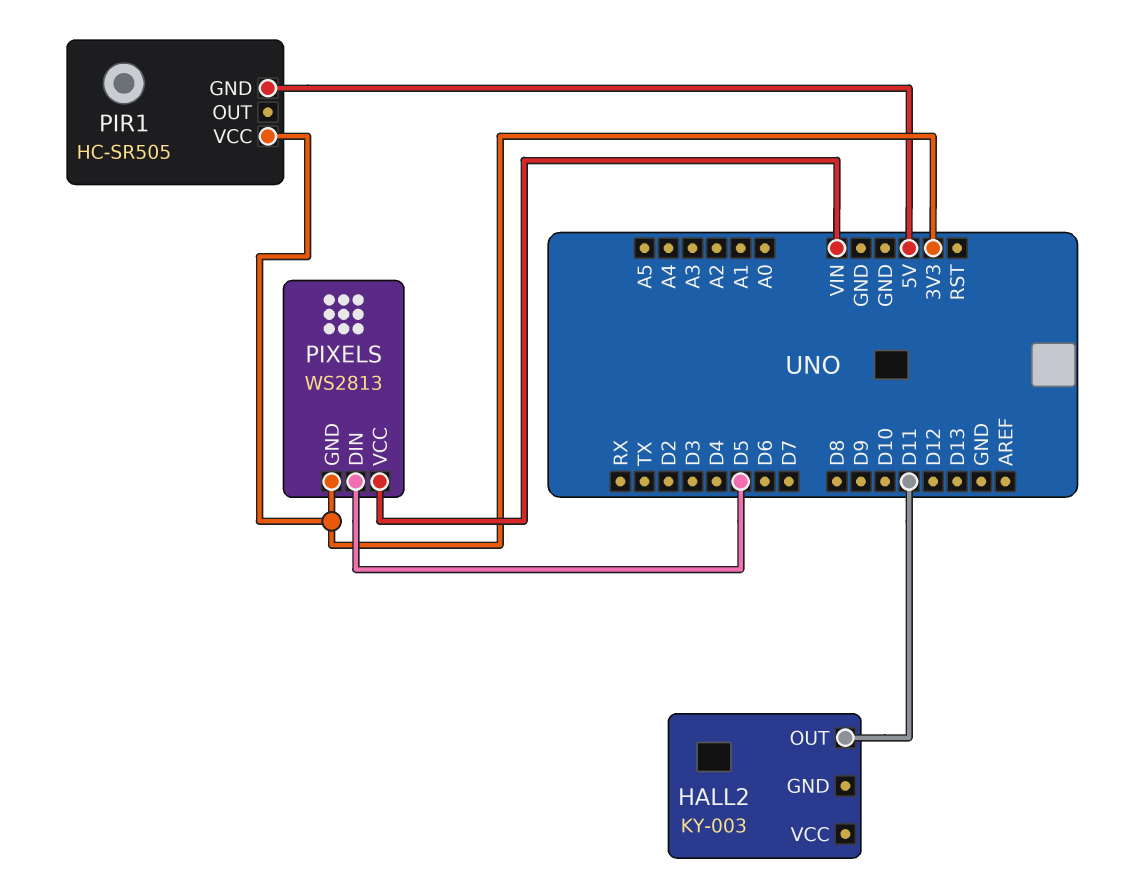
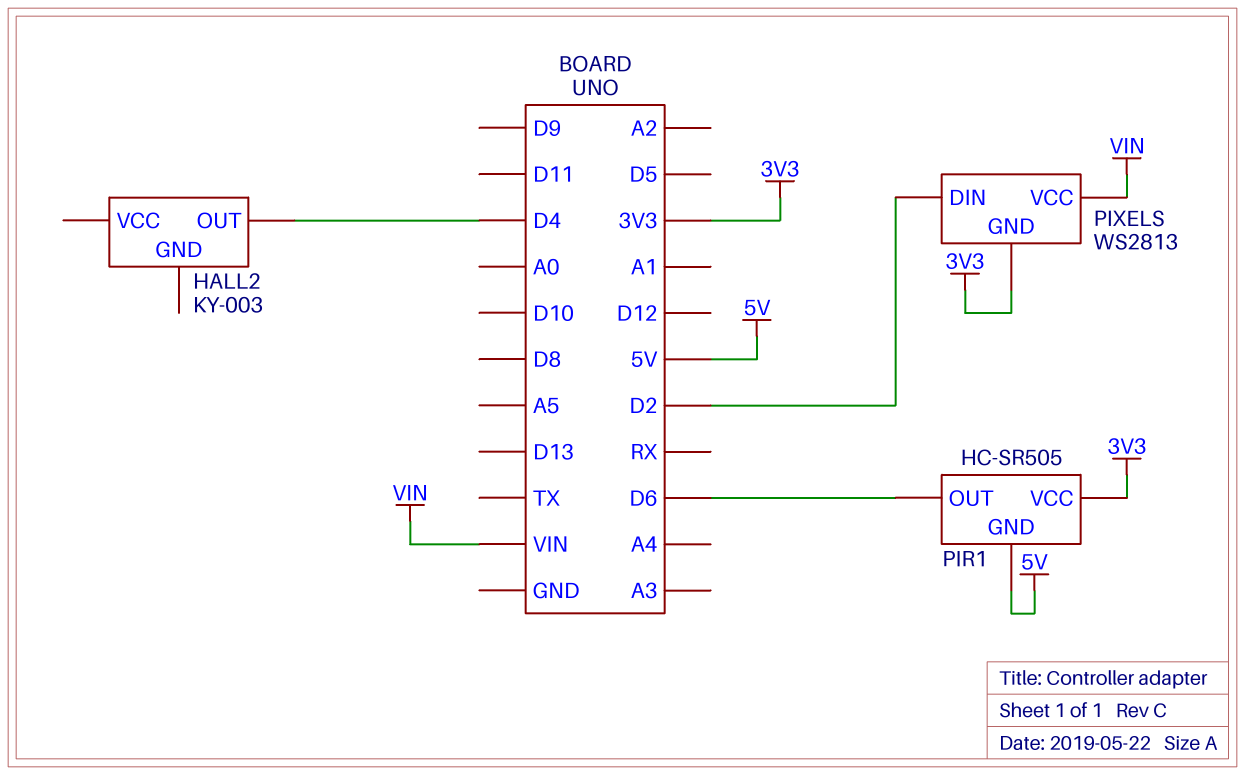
HALL2 pin OUT: D11 -> D4
PIR1 pin OUT: none -> D6
PIXELS pin DIN: D5 -> D2

